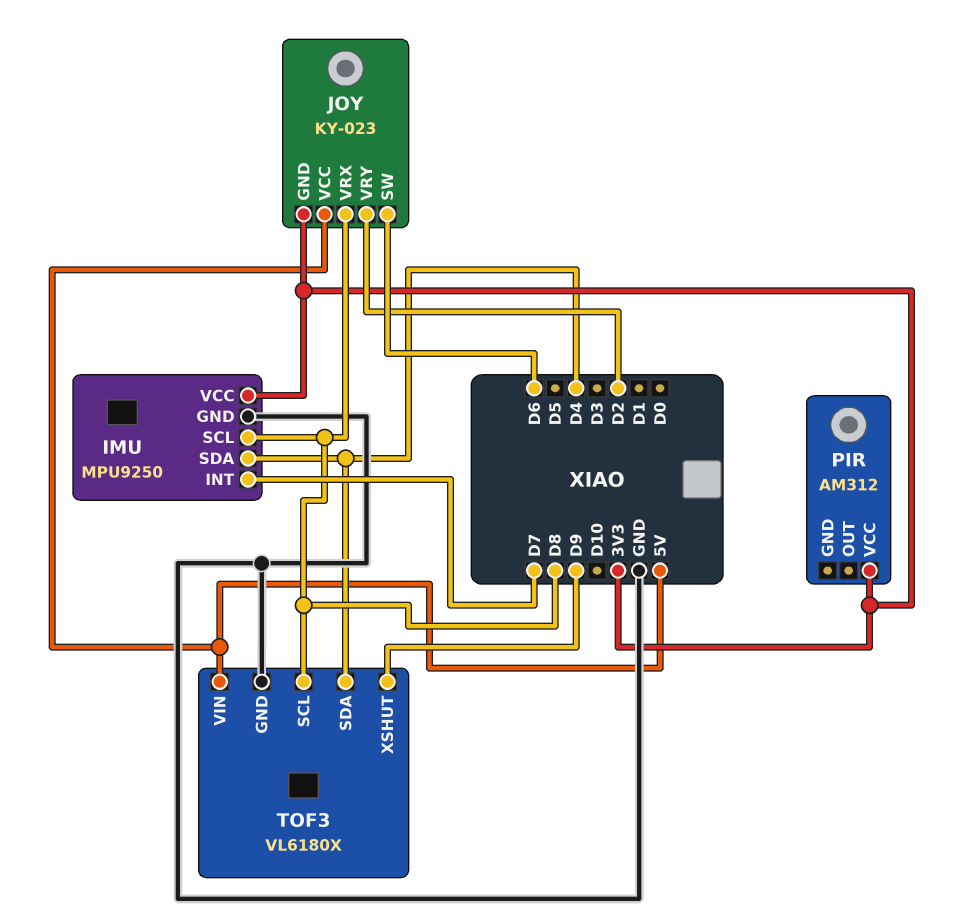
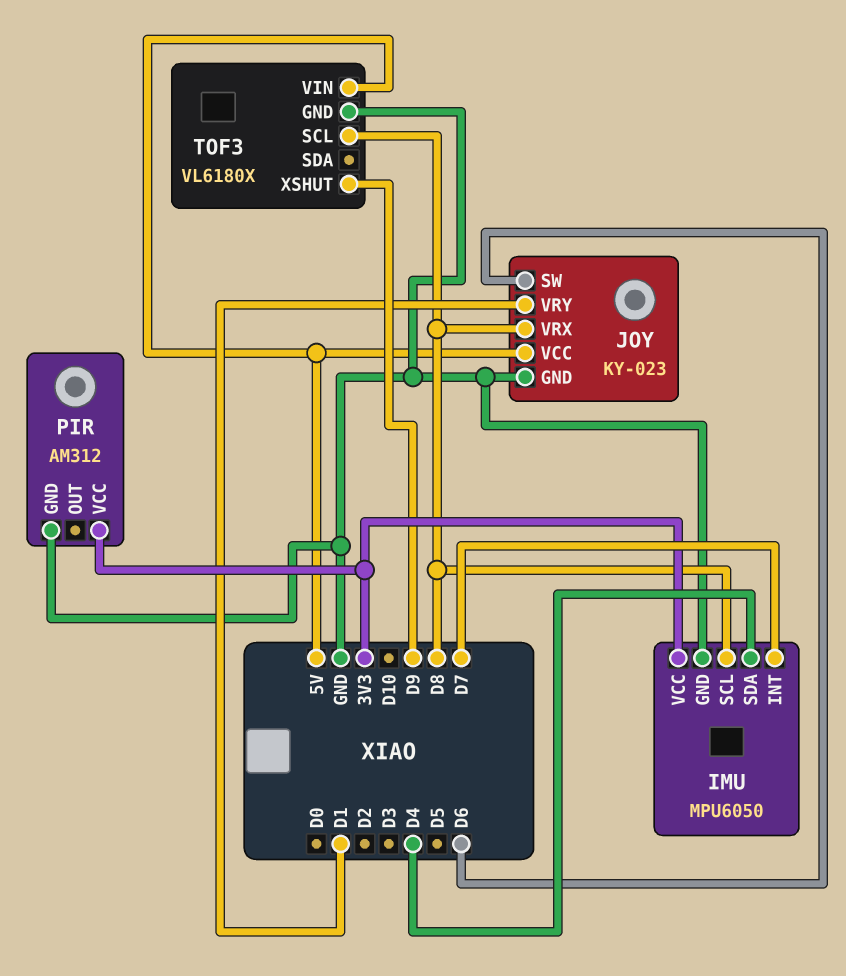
IMU: MPU9250 -> MPU6050
JOY pin GND: 3V3 -> GND
JOY pin VRY: D2 -> D1
PIR pin GND: none -> GND
TOF3 pin SDA: D4 -> none

